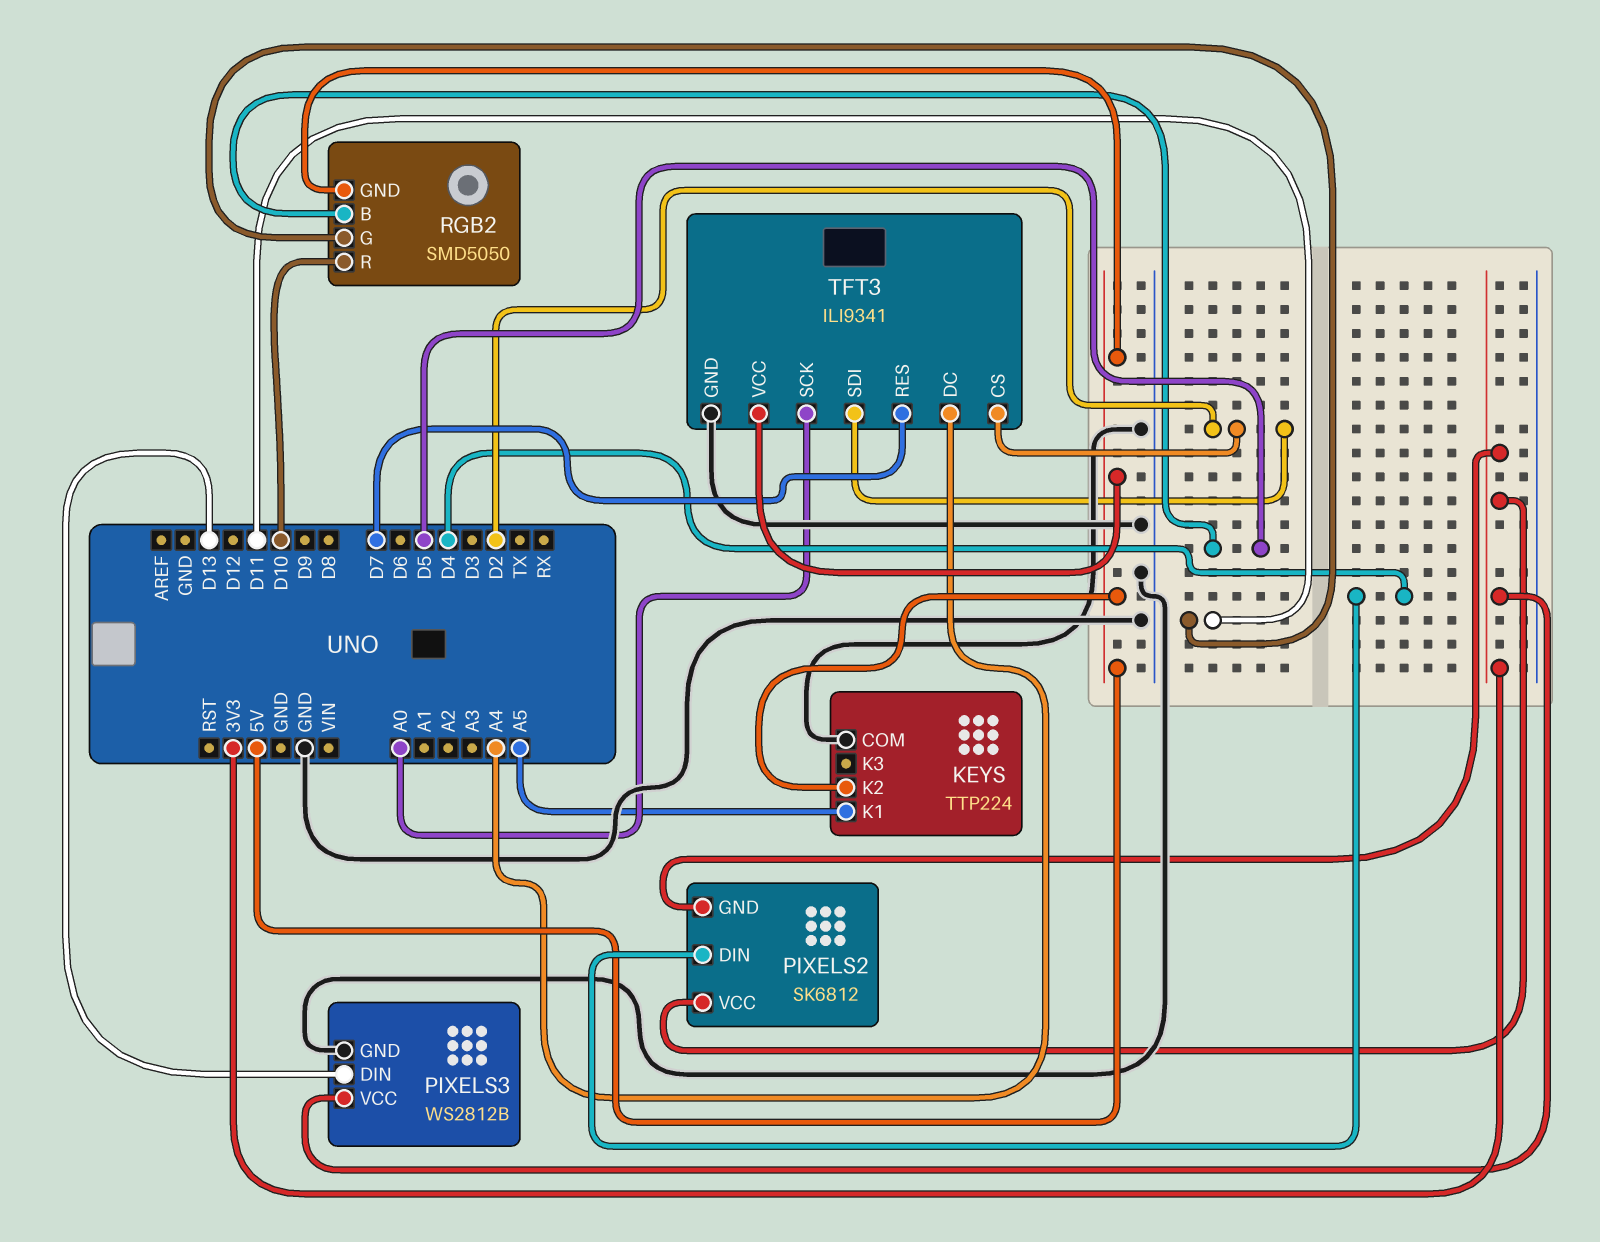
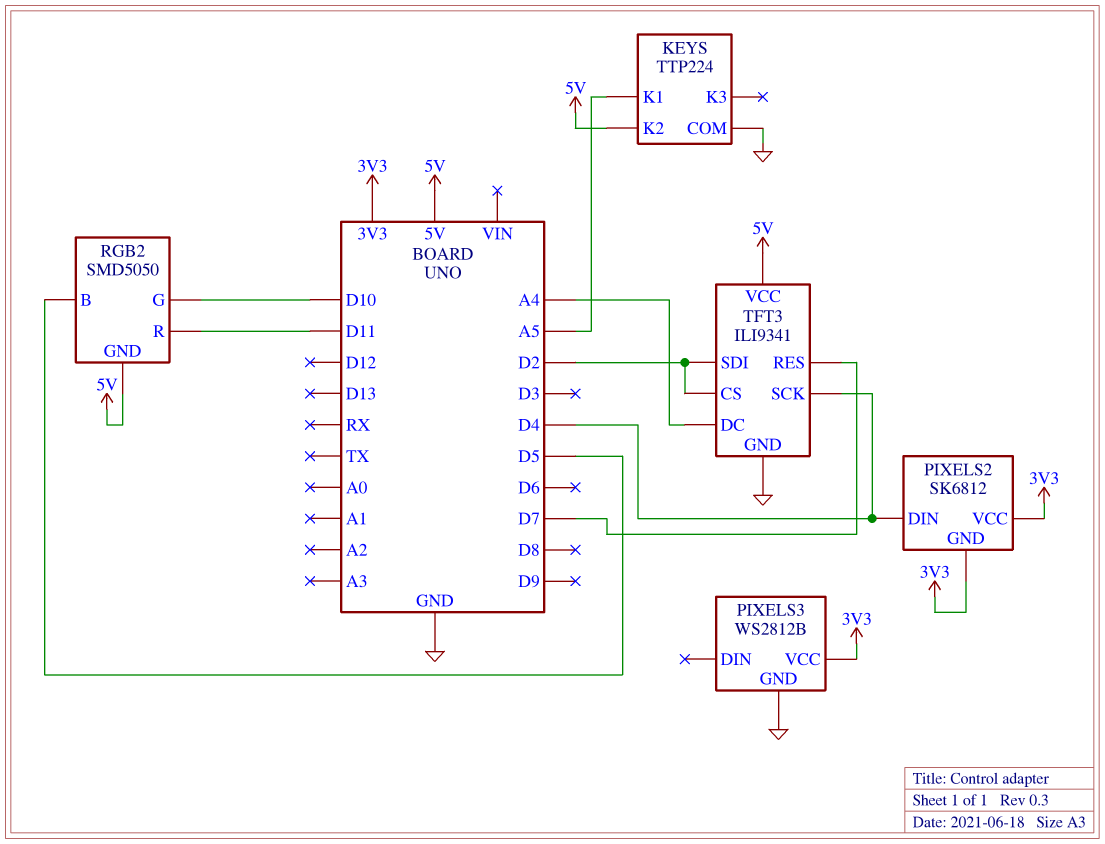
PIXELS3 pin DIN: D13 -> none
RGB2 pin G: D11 -> D10
RGB2 pin R: D10 -> D11
TFT3 pin SCK: A0 -> D4

